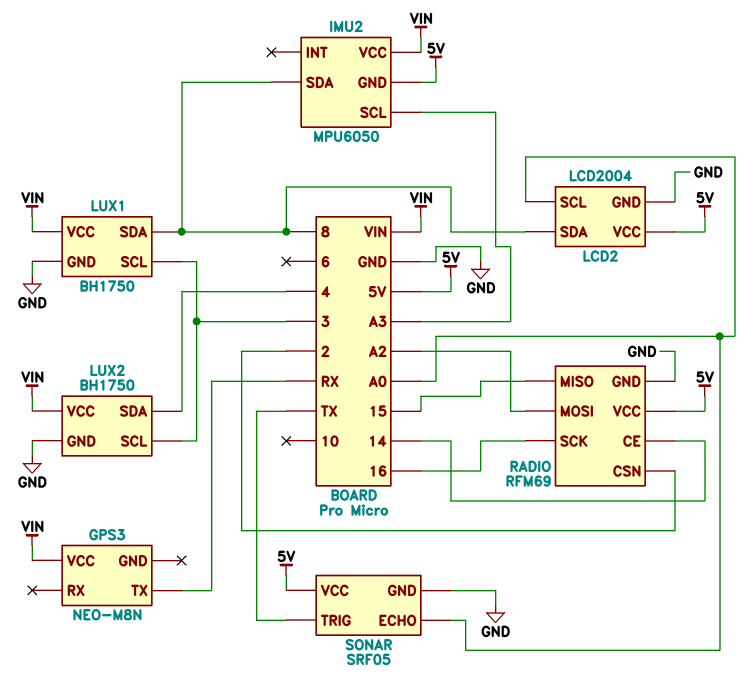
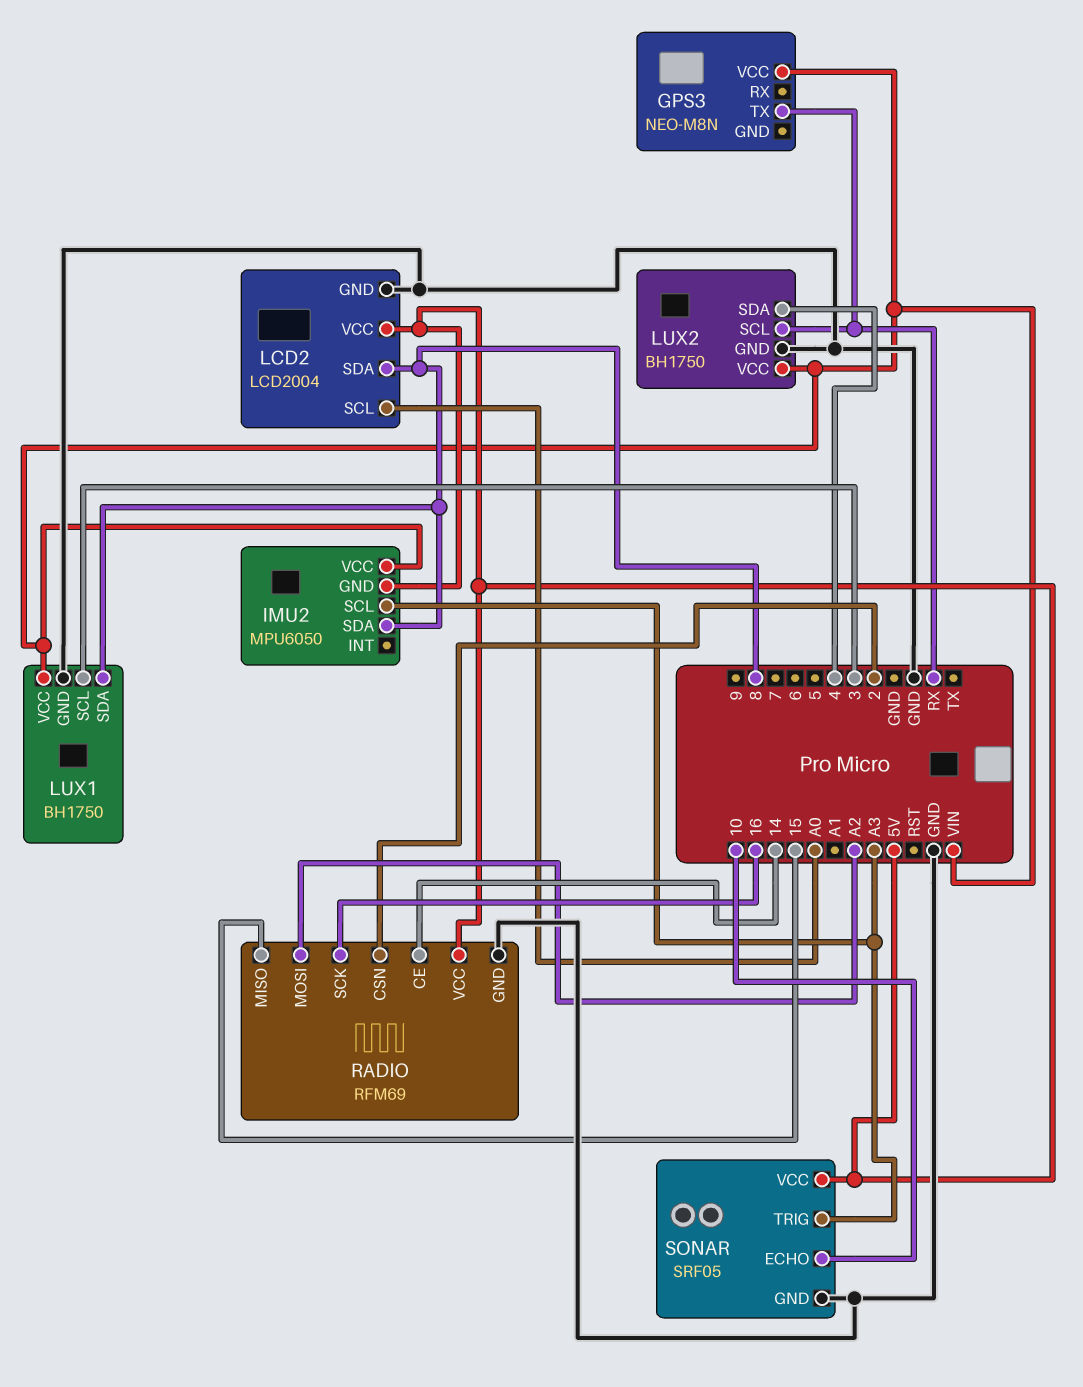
LUX2 pin SCL: 3 -> RX
SONAR pin ECHO: A0 -> 10
SONAR pin TRIG: TX -> A3

